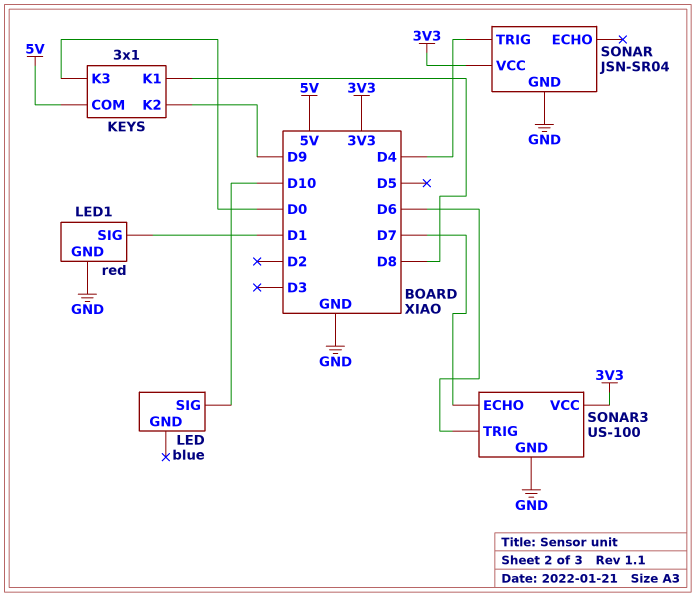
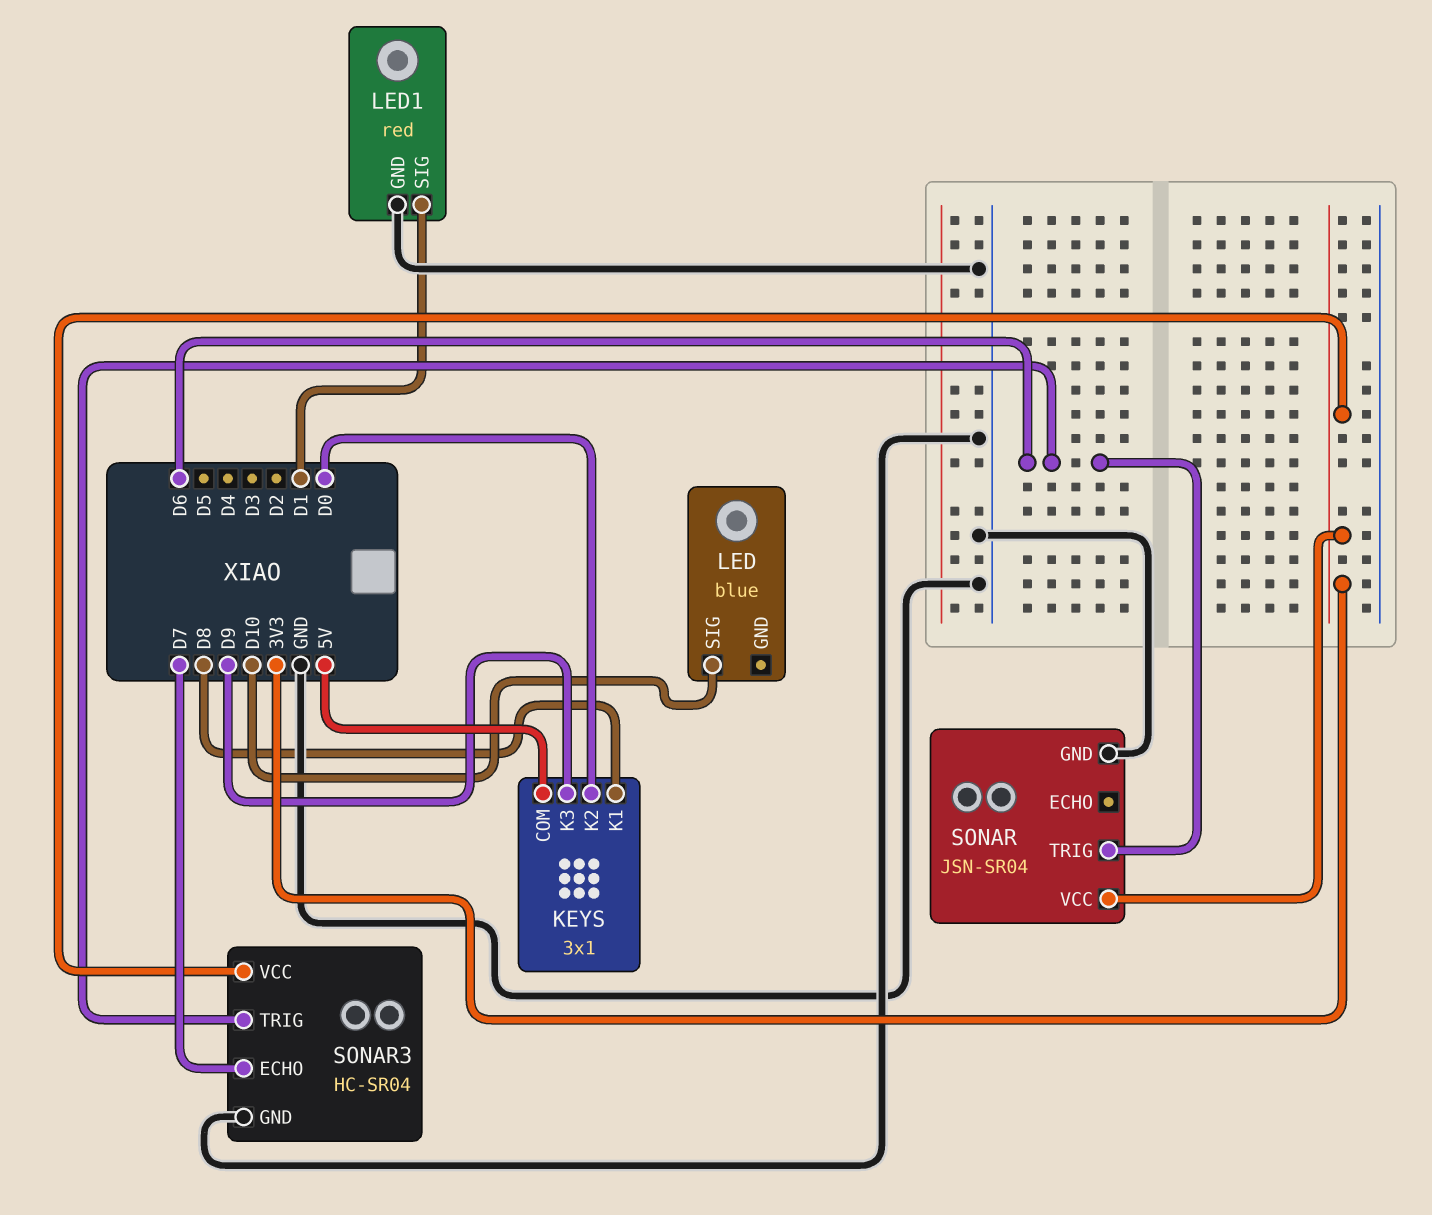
KEYS pin K2: D9 -> D0
KEYS pin K3: D0 -> D9
SONAR pin TRIG: D4 -> D6
SONAR3: US-100 -> HC-SR04

